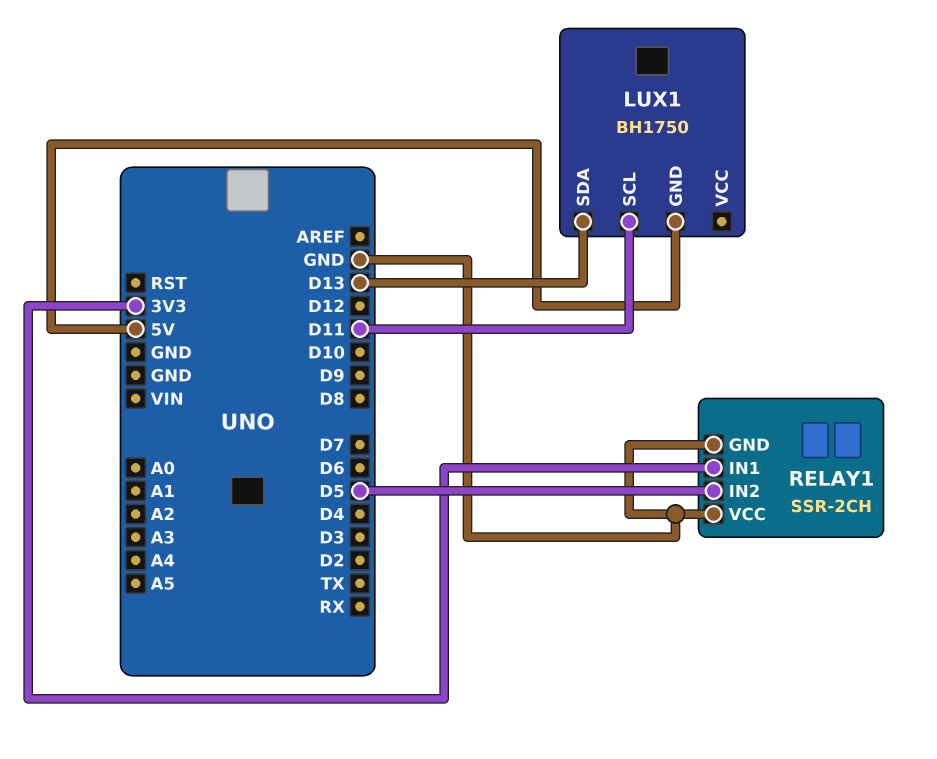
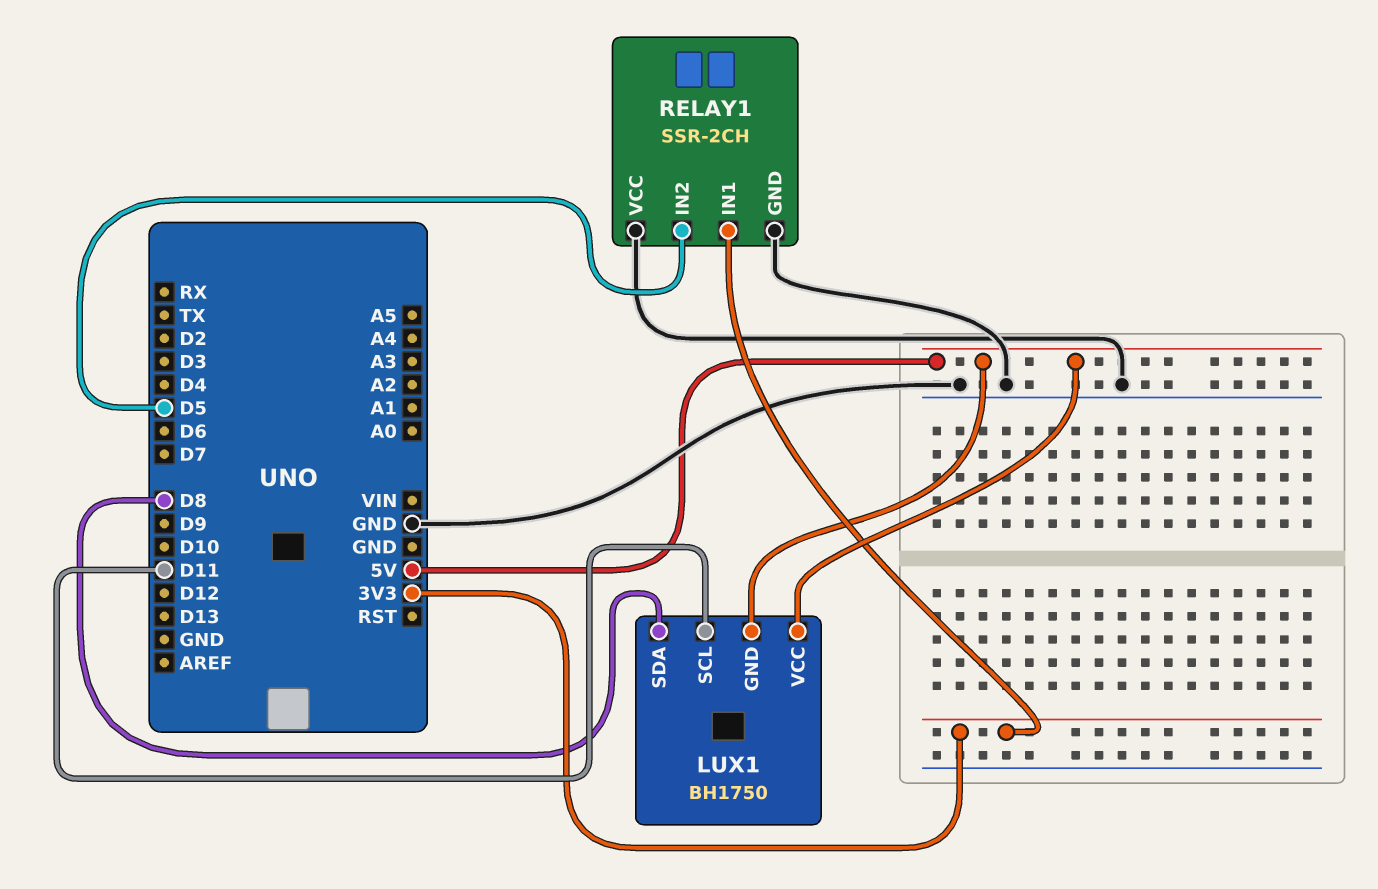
LUX1 pin SDA: D13 -> D8
LUX1 pin VCC: none -> 5V

